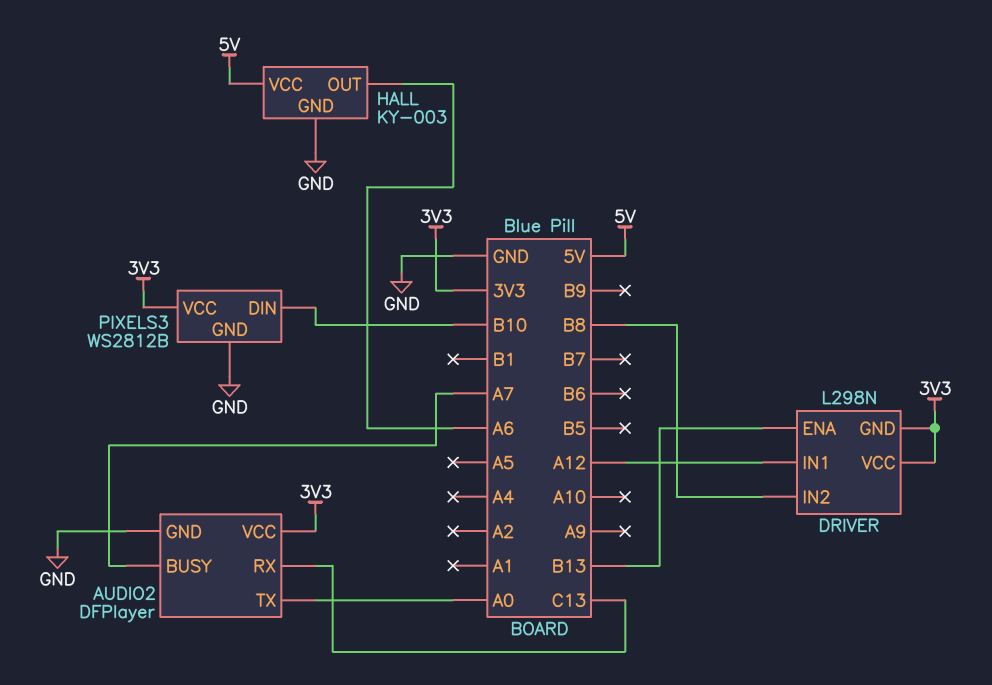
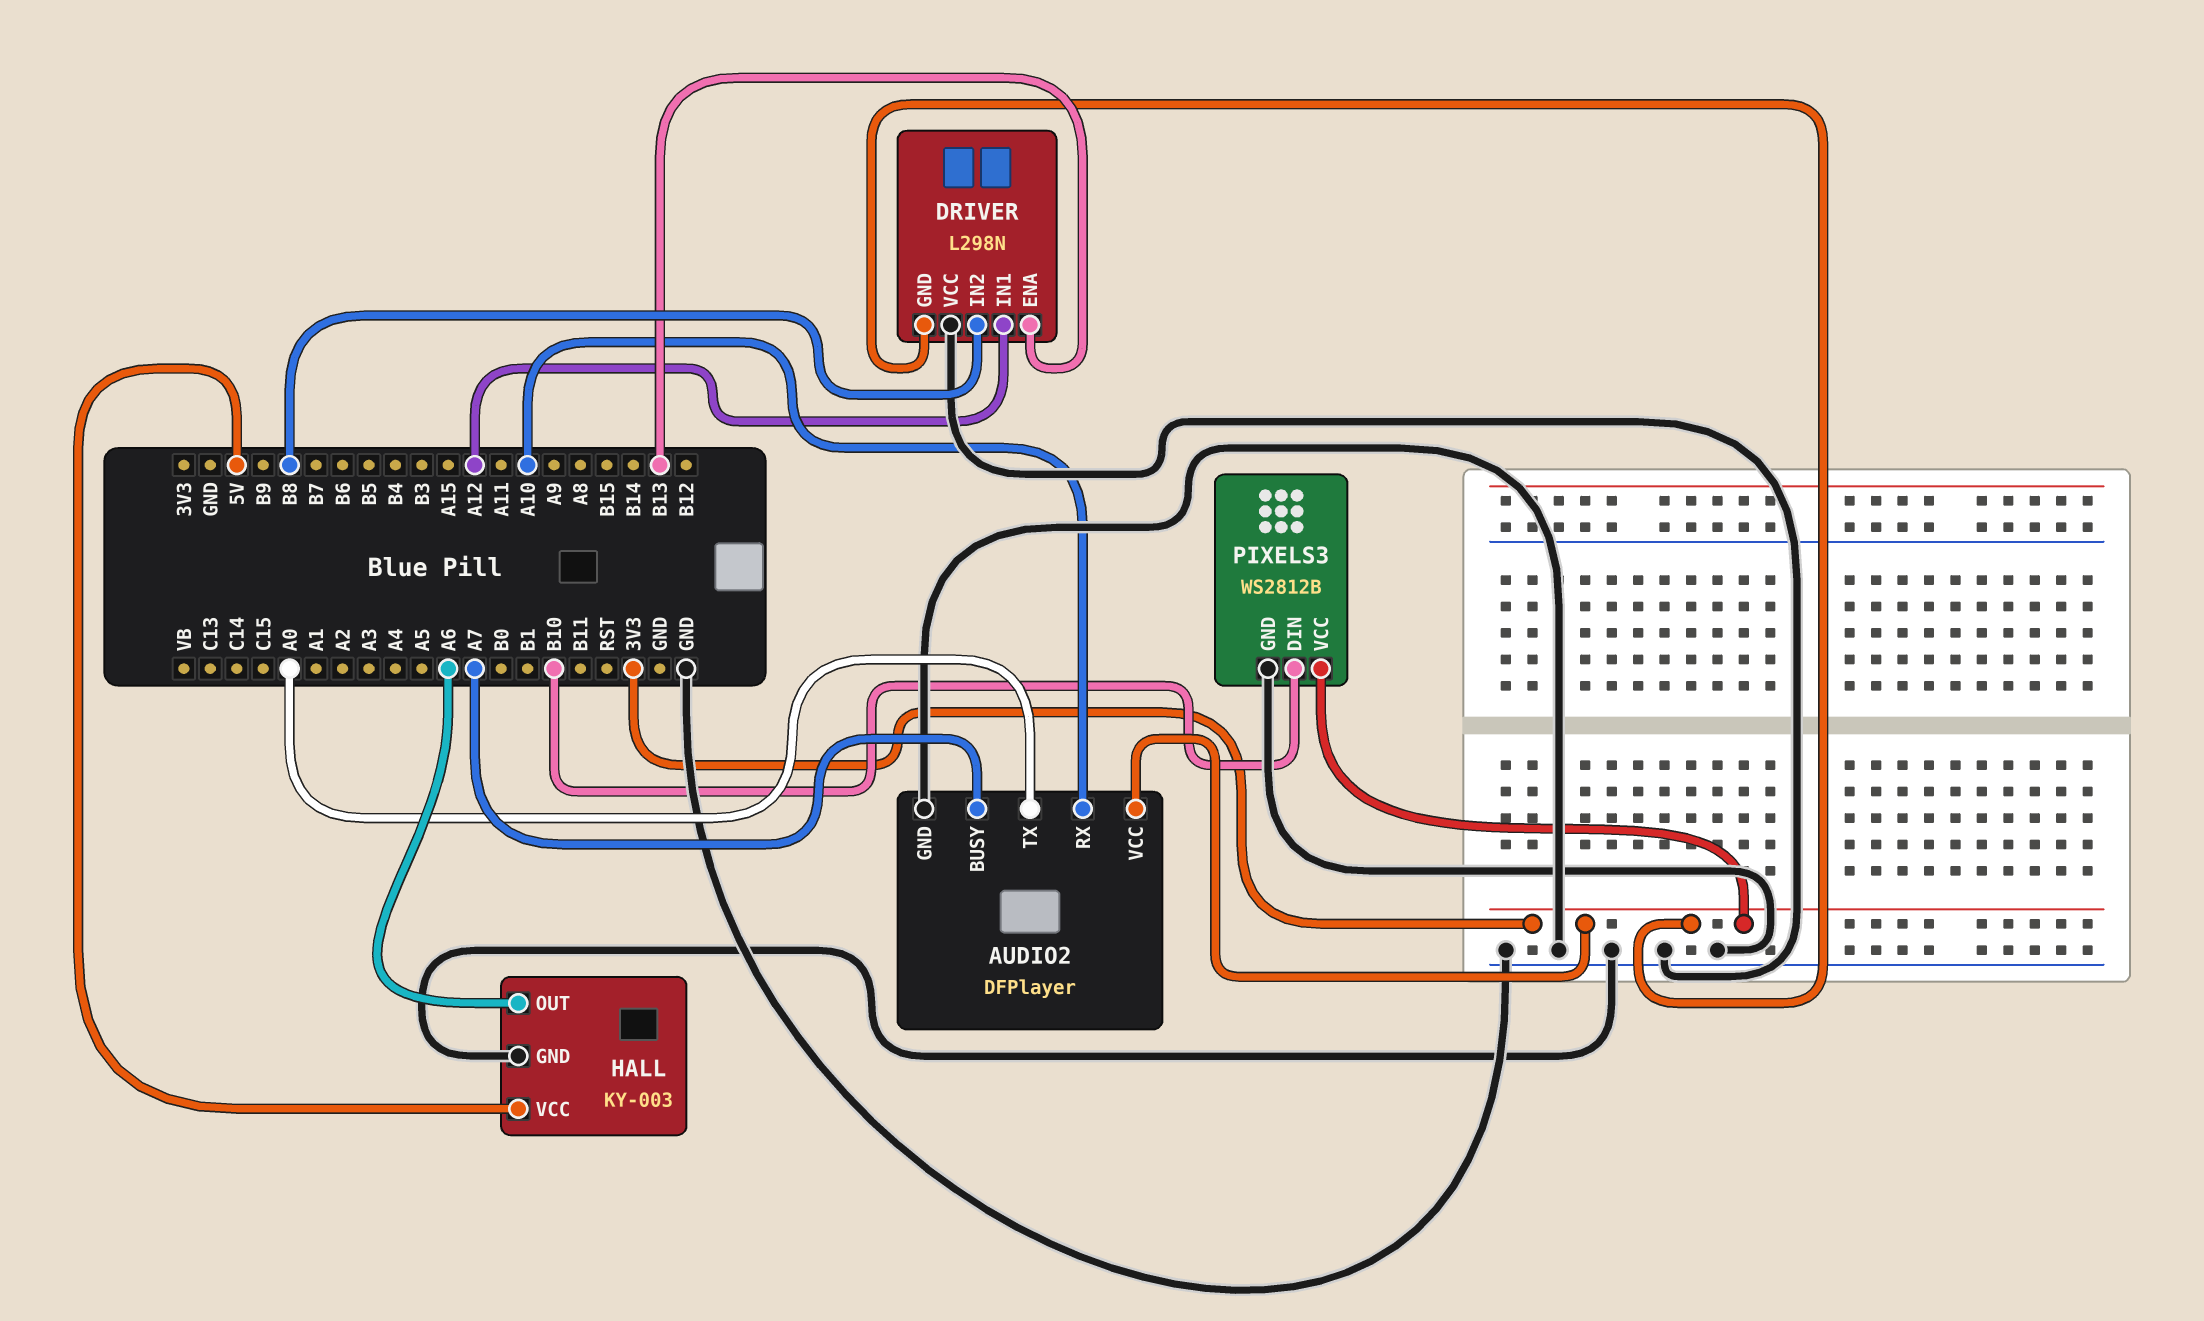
AUDIO2 pin RX: C13 -> A10
DRIVER pin VCC: 3V3 -> GND

